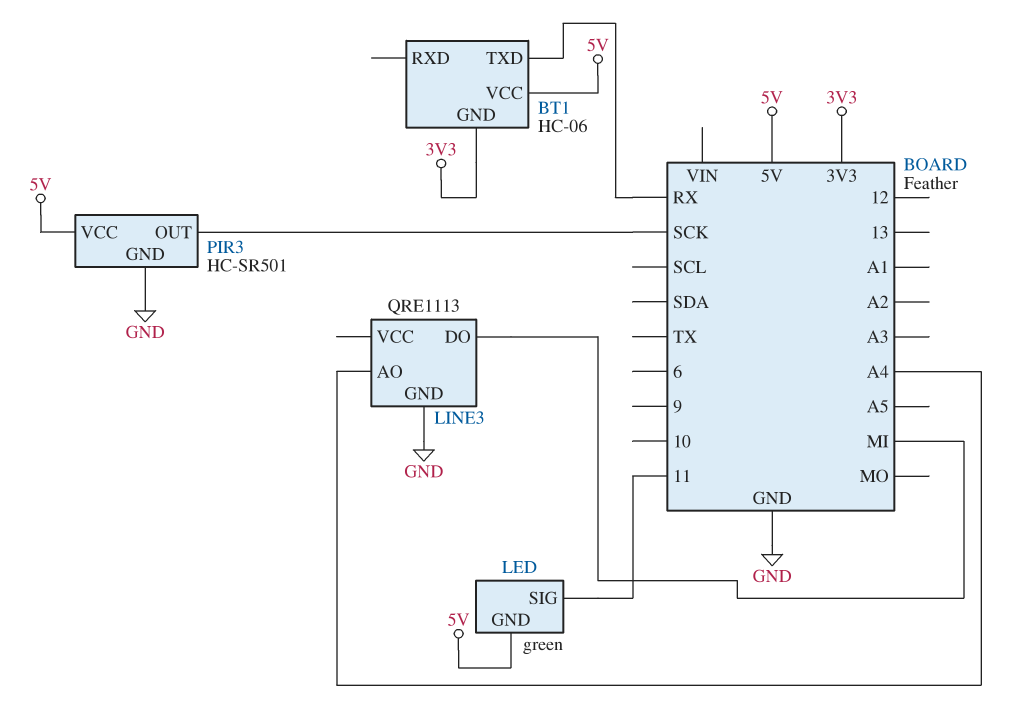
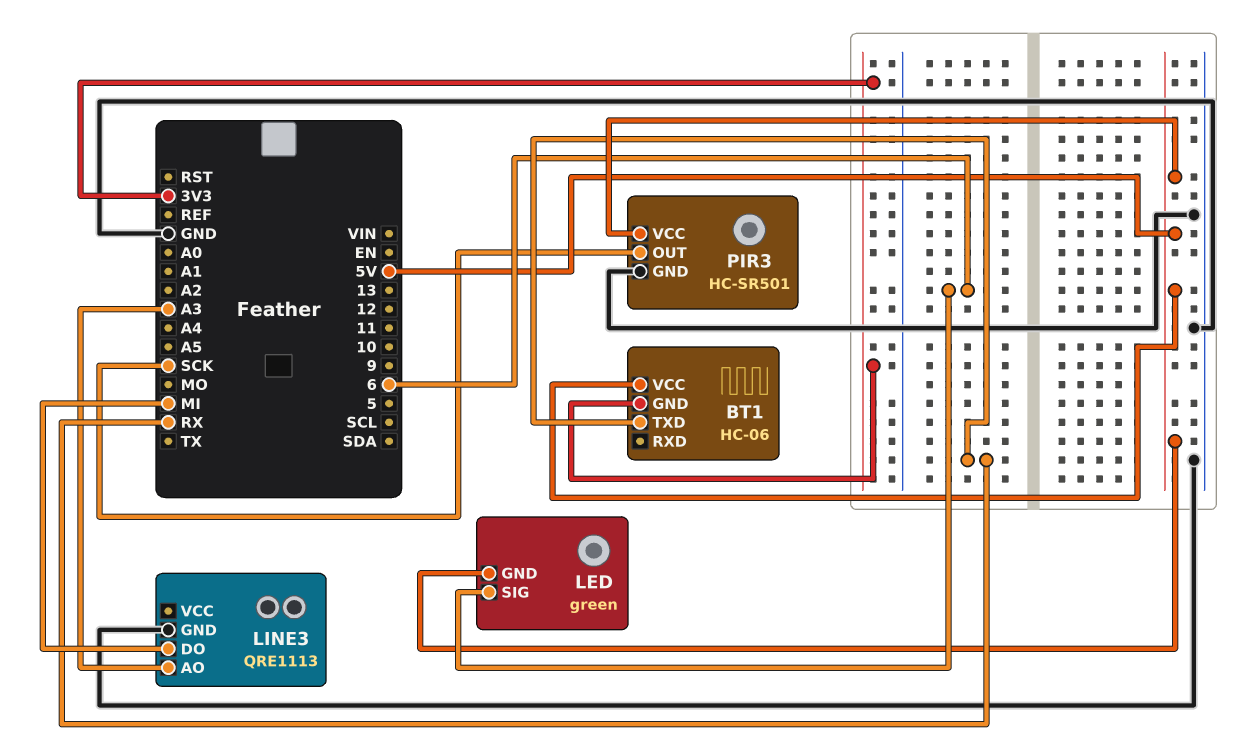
LED pin SIG: 11 -> 6
LINE3 pin AO: A4 -> A3

